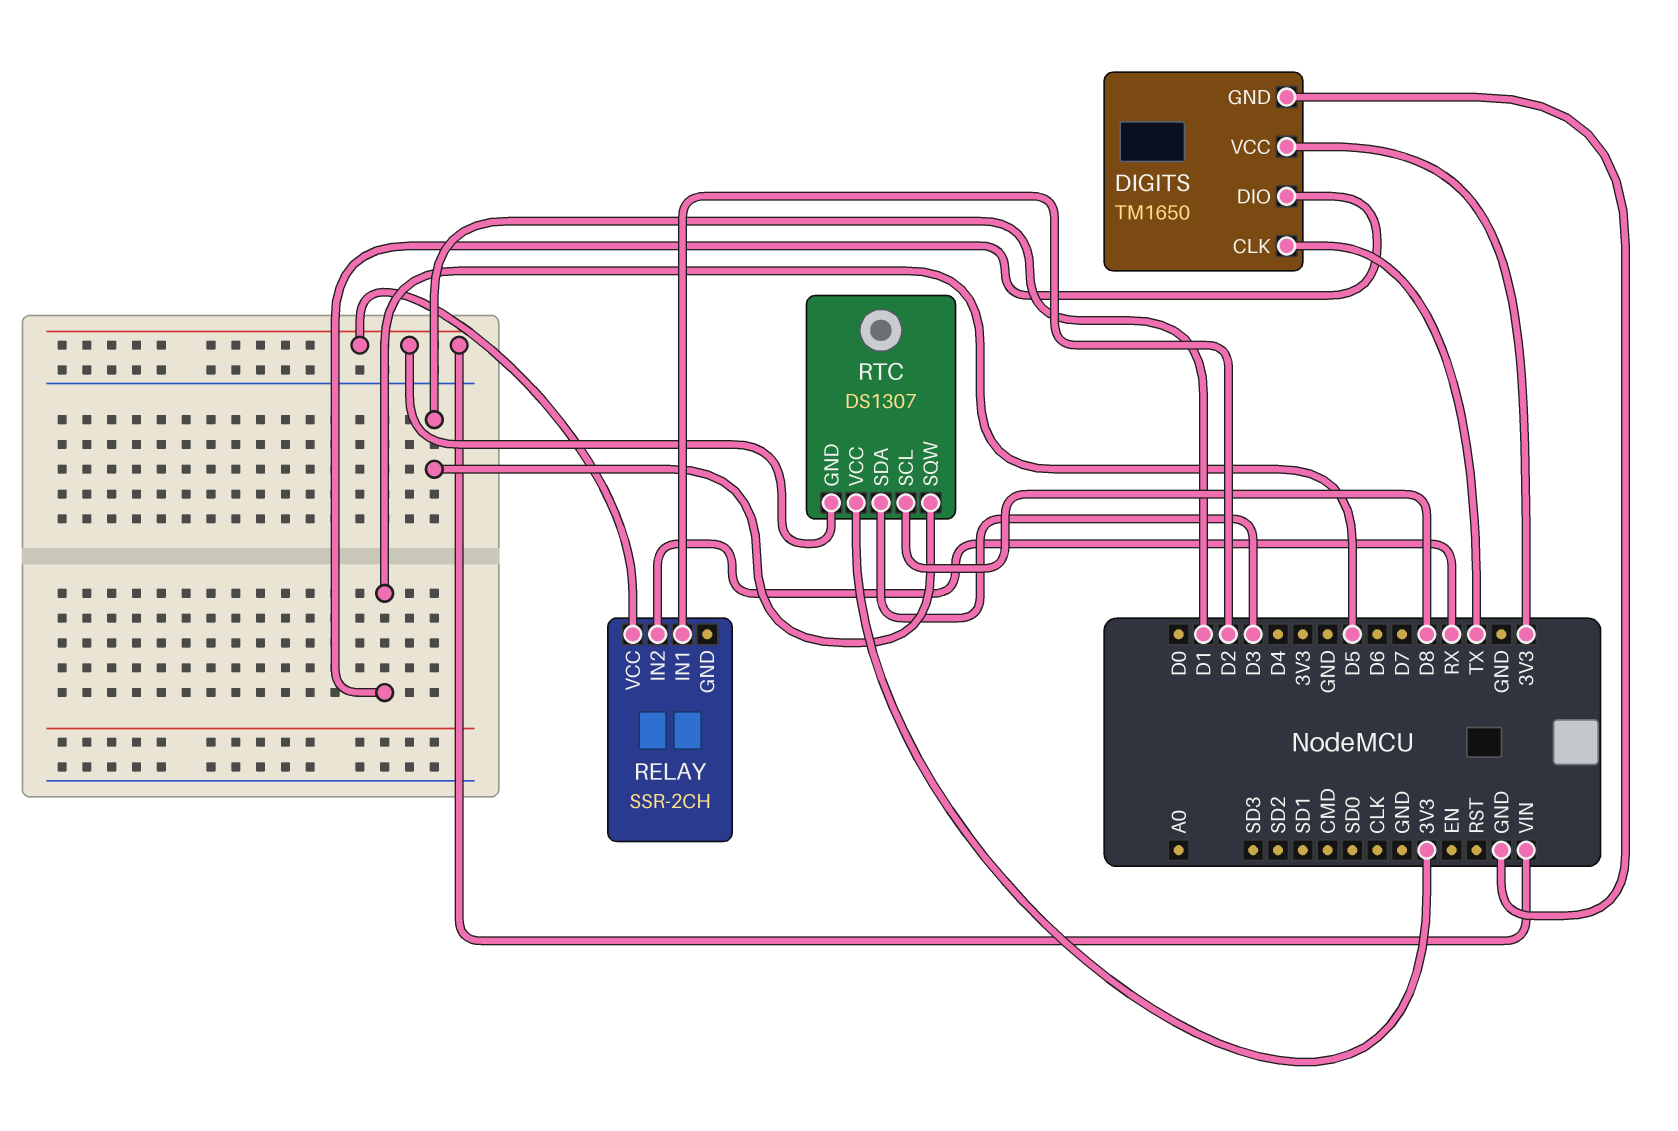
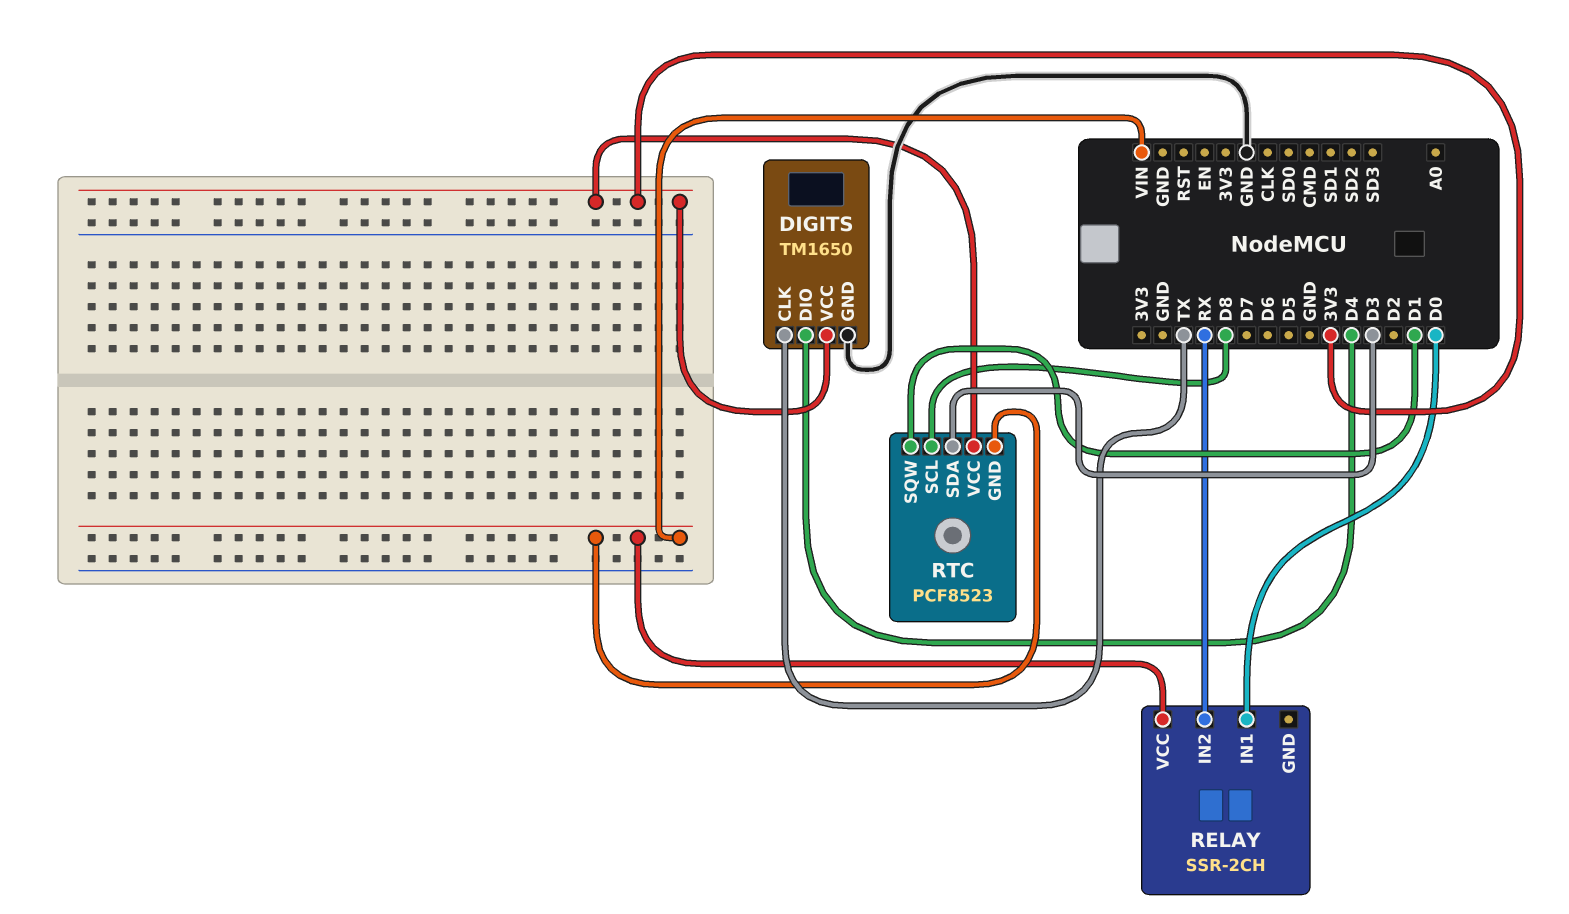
DIGITS pin DIO: D5 -> D4
RELAY pin IN1: D2 -> D0
RTC: DS1307 -> PCF8523

